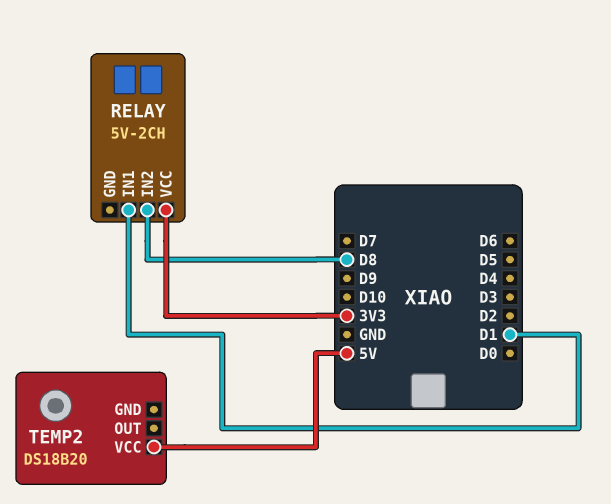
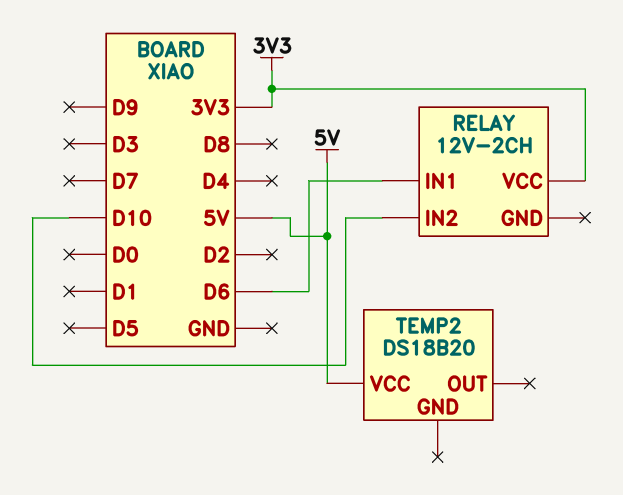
RELAY: 5V-2CH -> 12V-2CH
RELAY pin IN1: D1 -> D6
RELAY pin IN2: D8 -> D10

